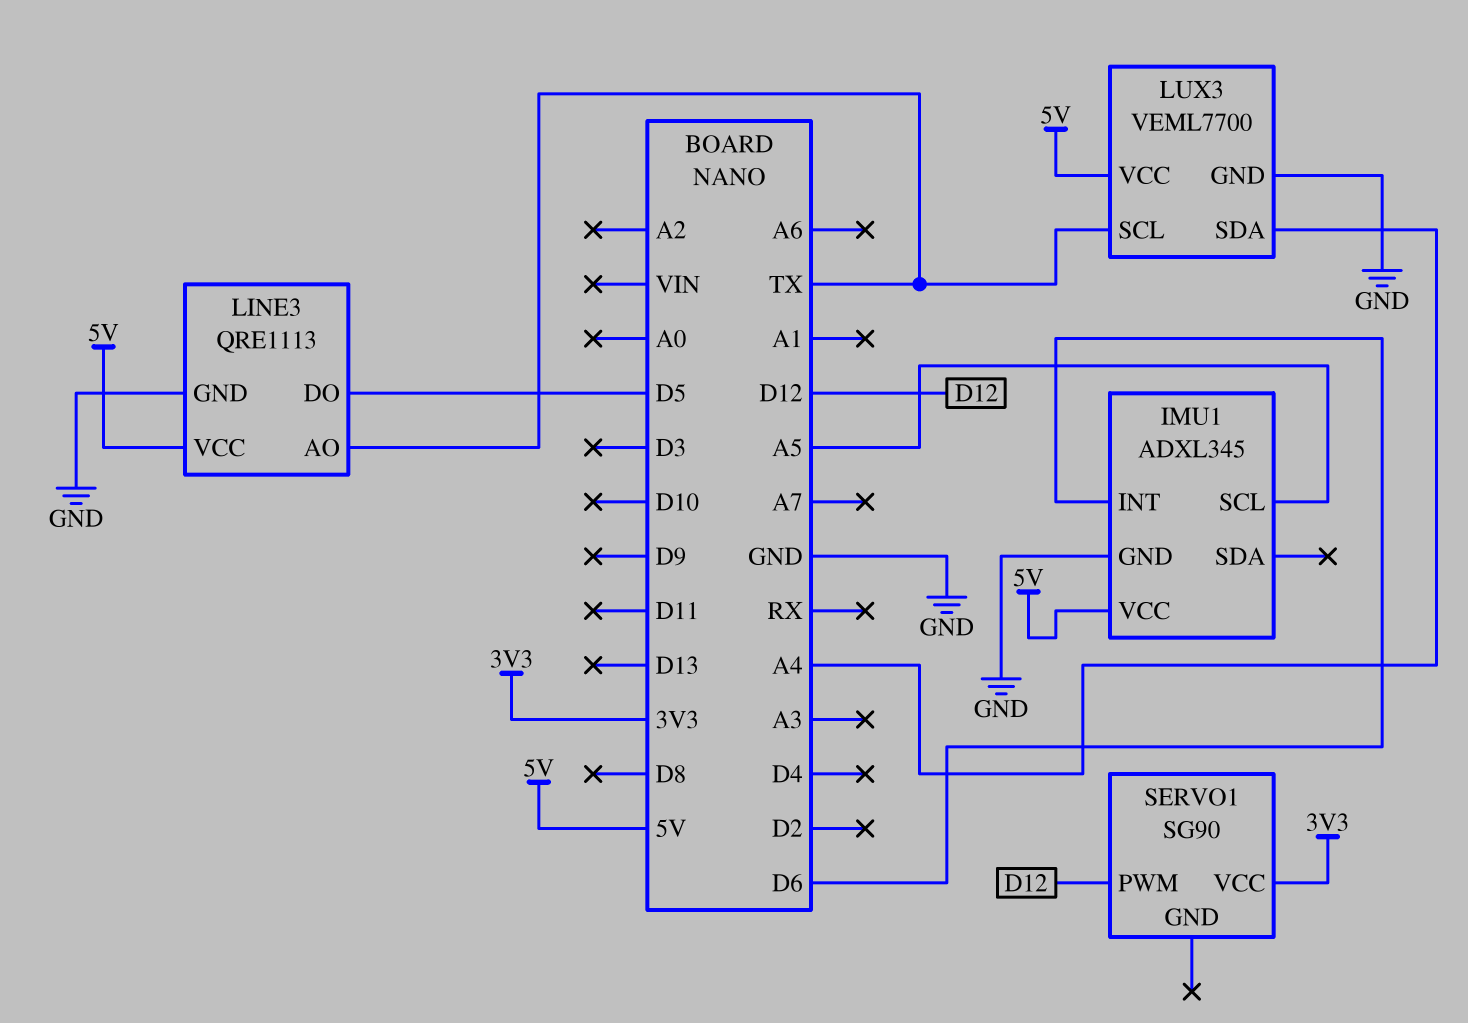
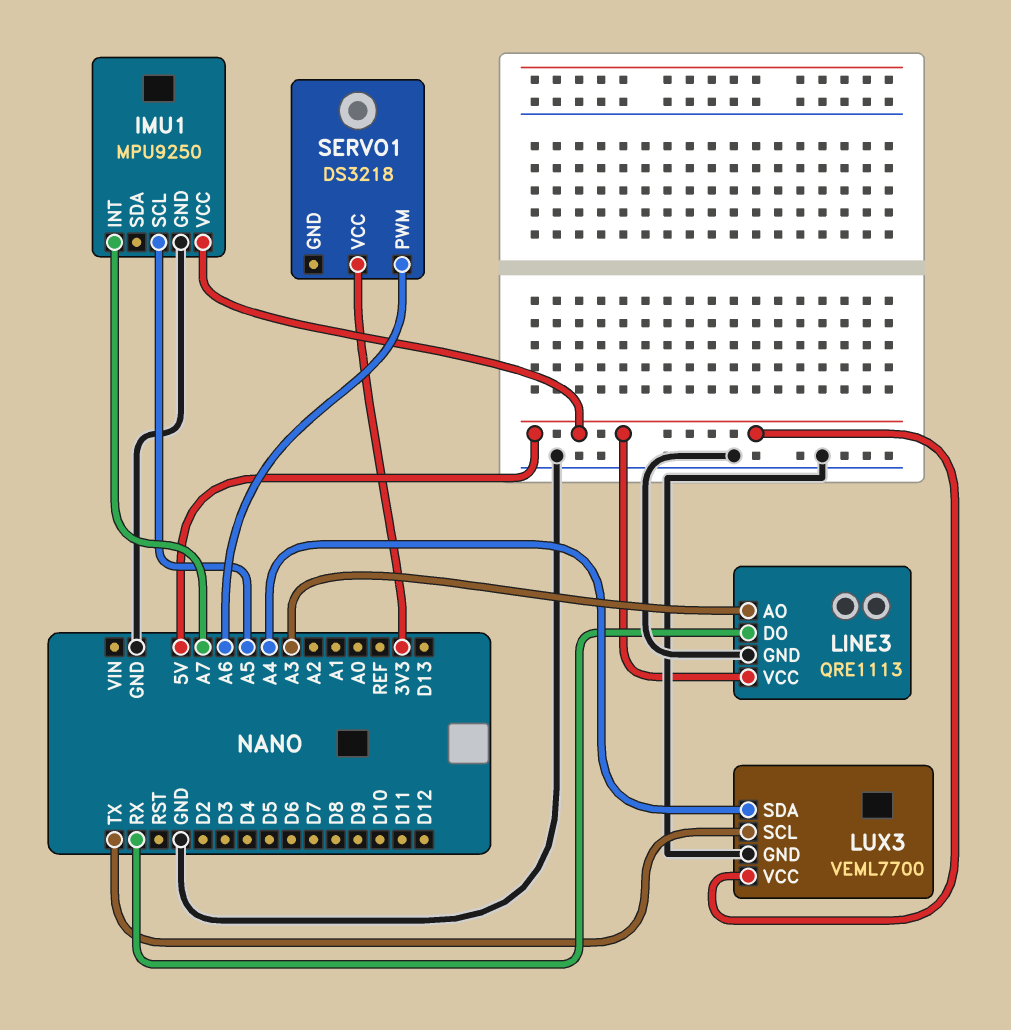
IMU1: ADXL345 -> MPU9250
IMU1 pin INT: D6 -> A7
LINE3 pin AO: TX -> A3
LINE3 pin DO: D5 -> RX
SERVO1: SG90 -> DS3218
SERVO1 pin PWM: D12 -> A6

